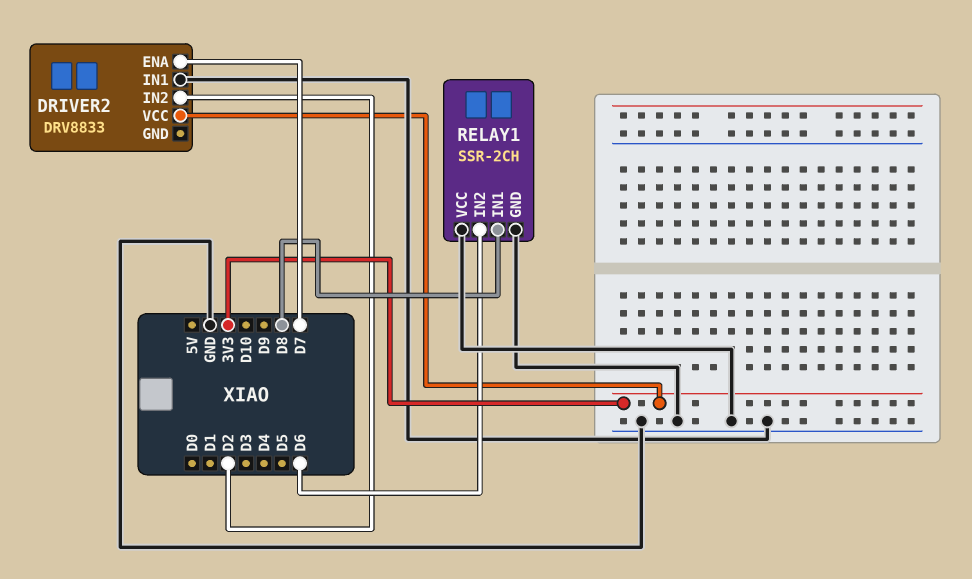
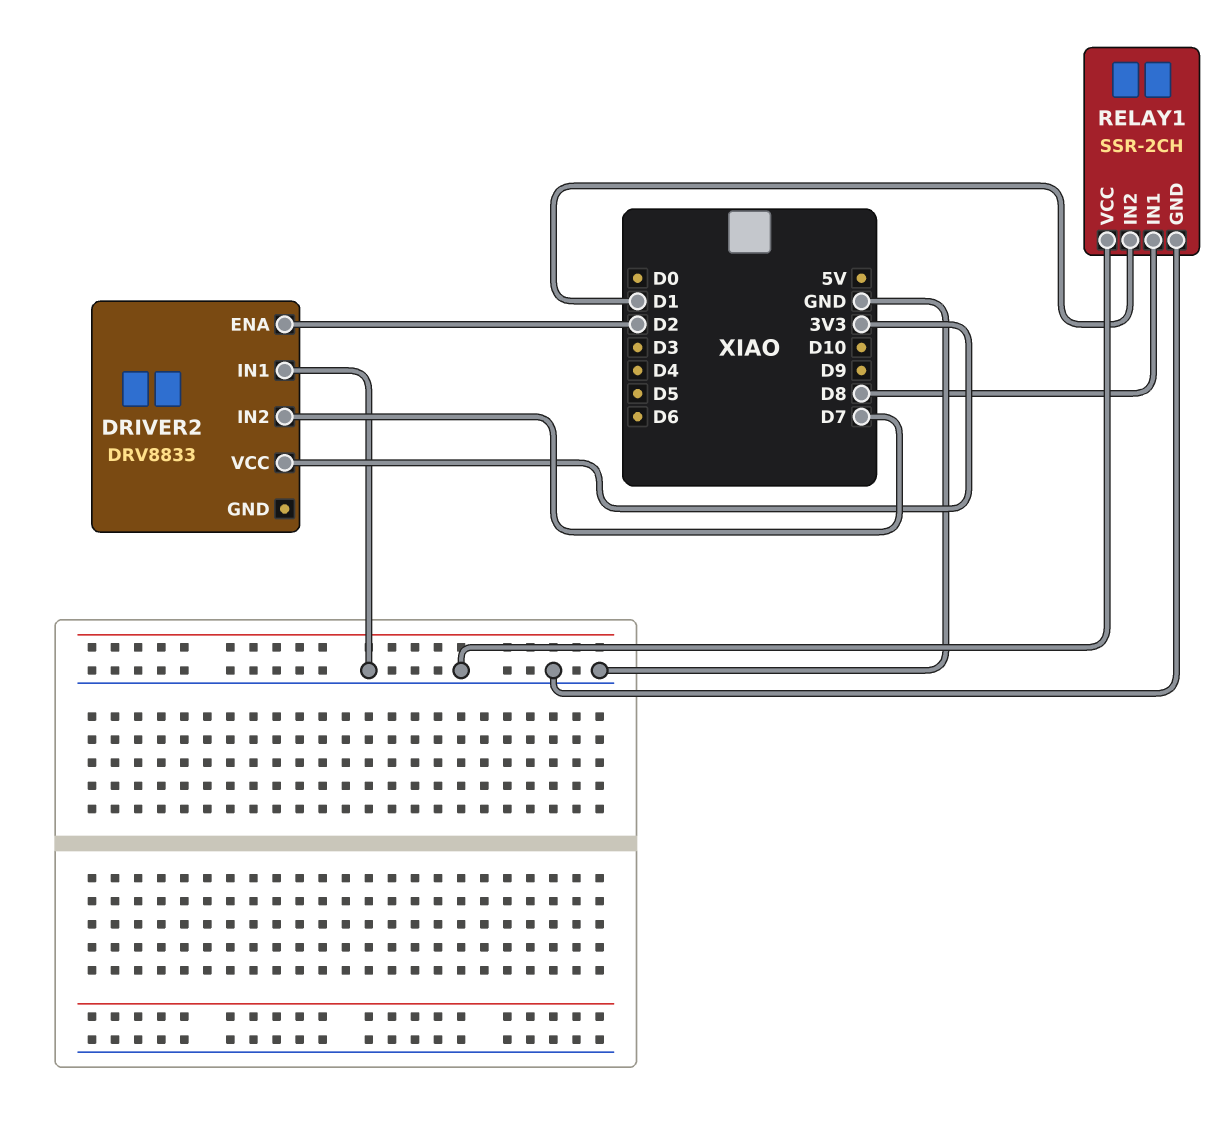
DRIVER2 pin ENA: D7 -> D2
DRIVER2 pin IN2: D2 -> D7
RELAY1 pin IN2: D6 -> D1

